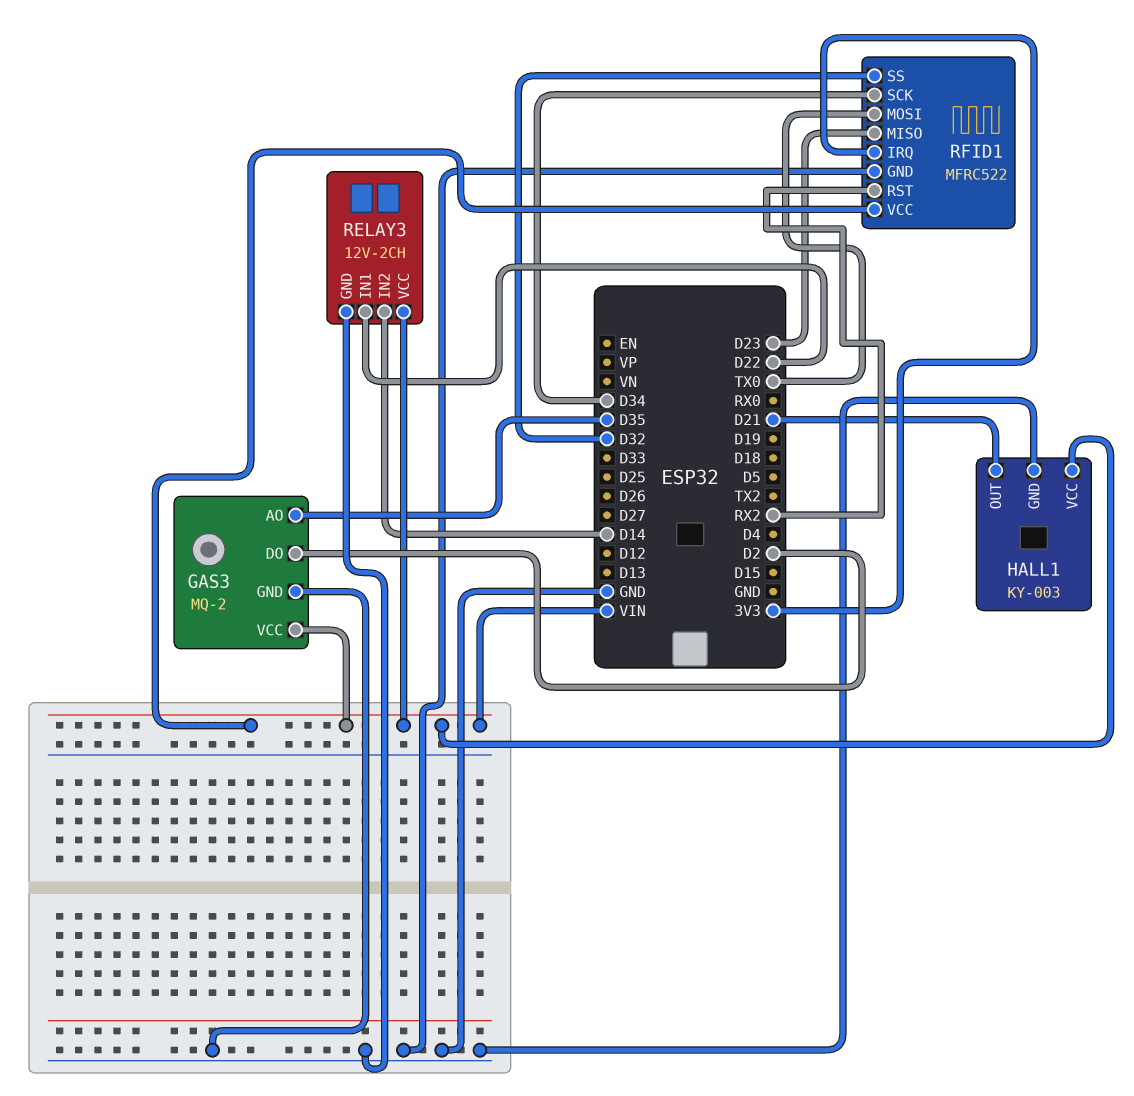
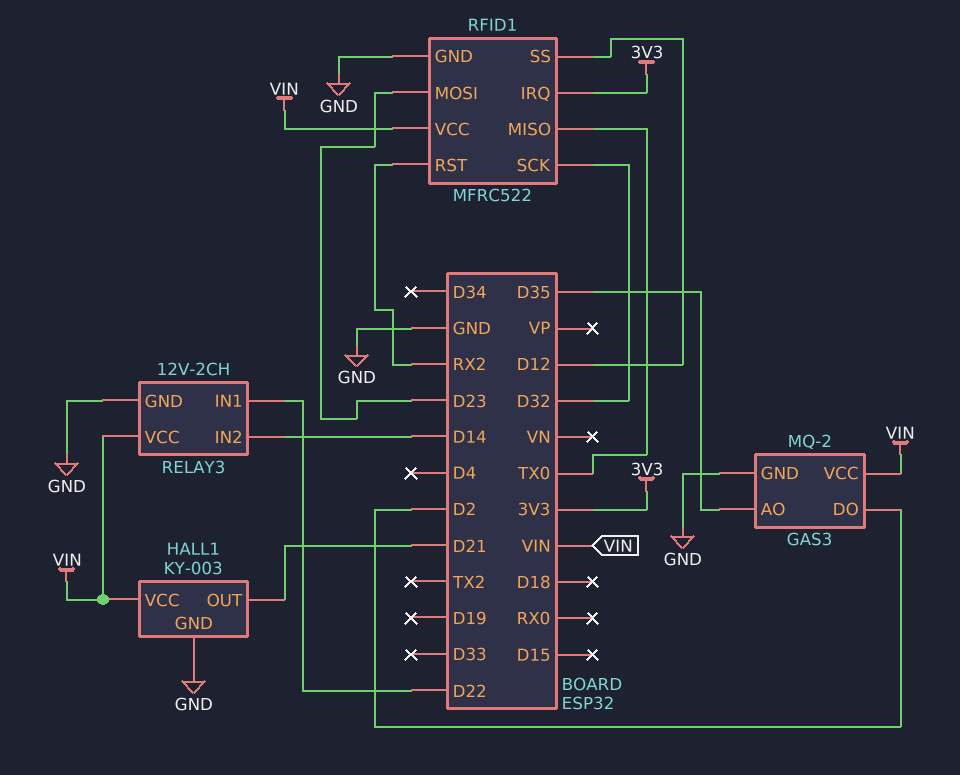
RFID1 pin MISO: D23 -> TX0
RFID1 pin MOSI: TX0 -> D23
RFID1 pin SCK: D34 -> D32
RFID1 pin SS: D32 -> D12

